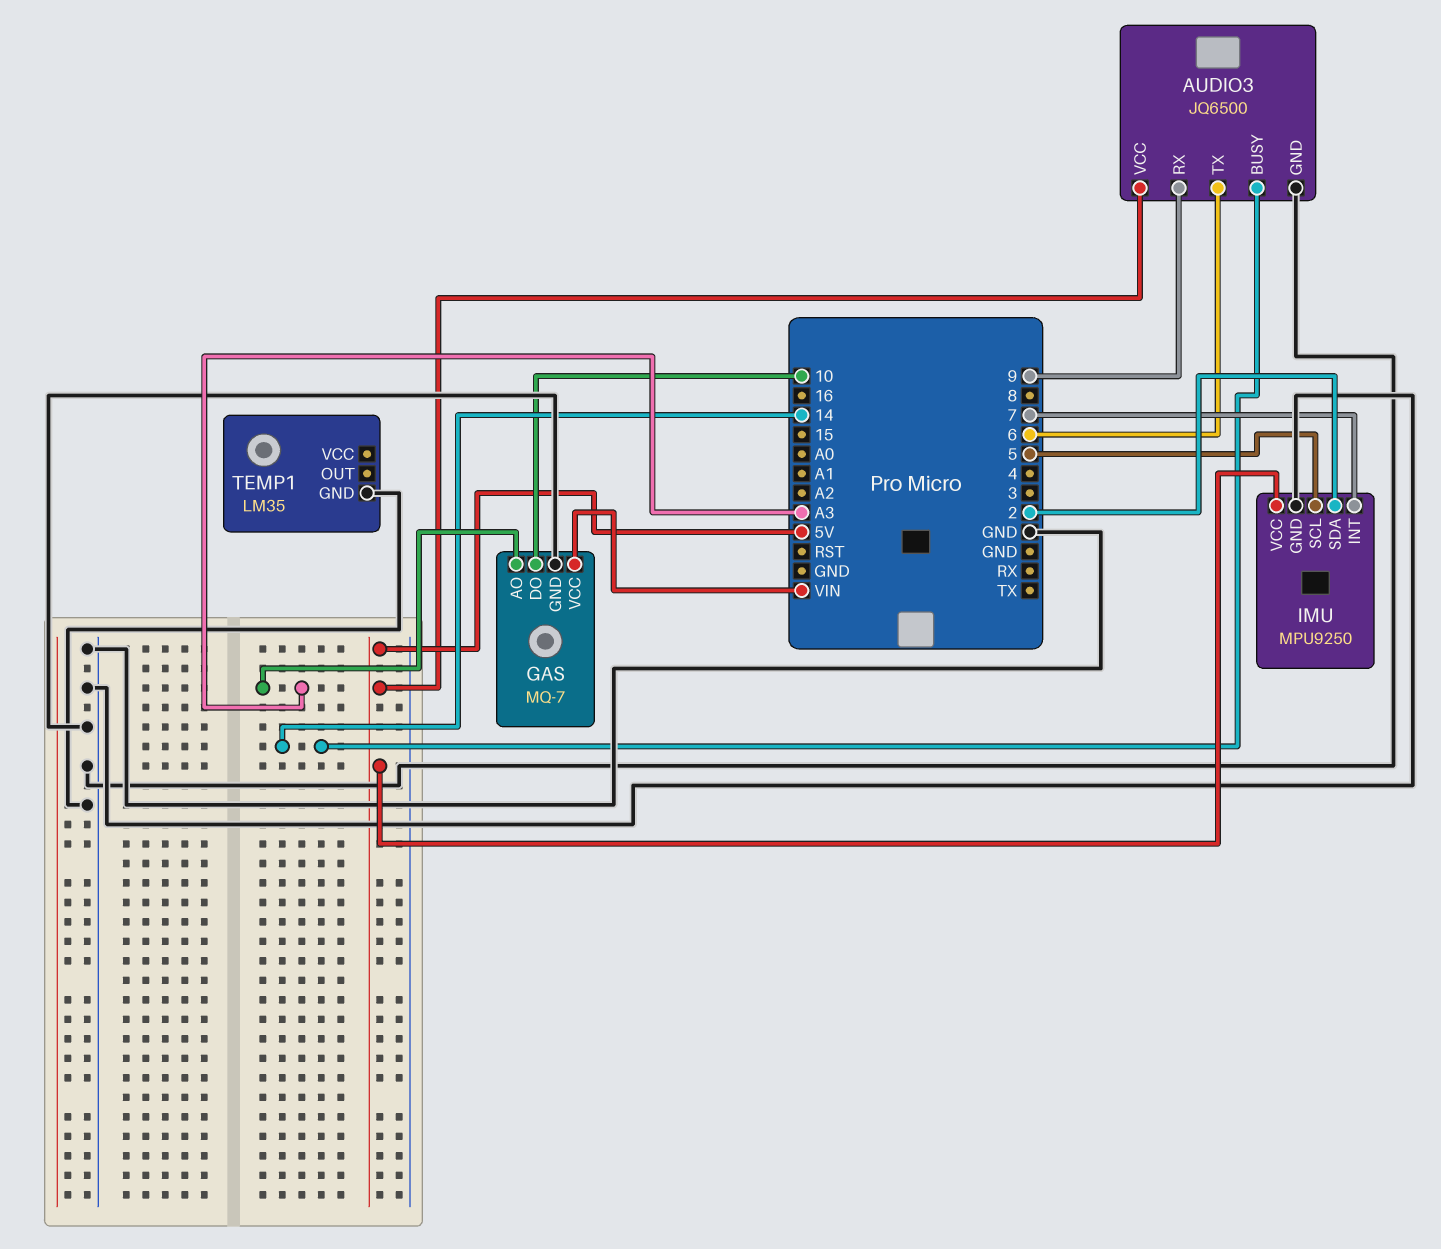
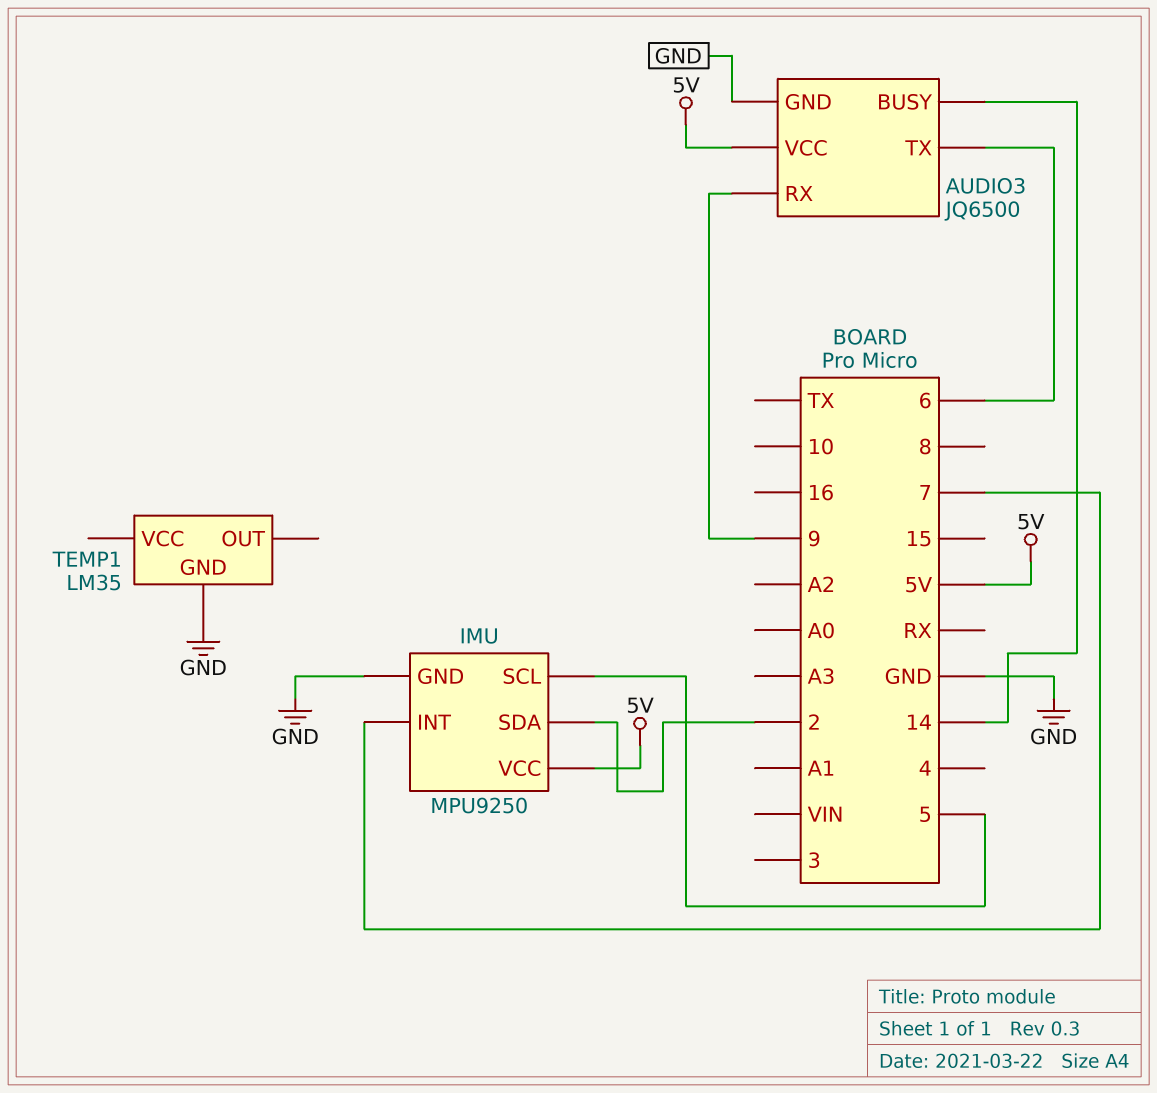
GAS: MQ-7 -> none
GAS pin AO: A3 -> none
GAS pin DO: 10 -> none
GAS pin GND: GND -> none
GAS pin VCC: VIN -> none

